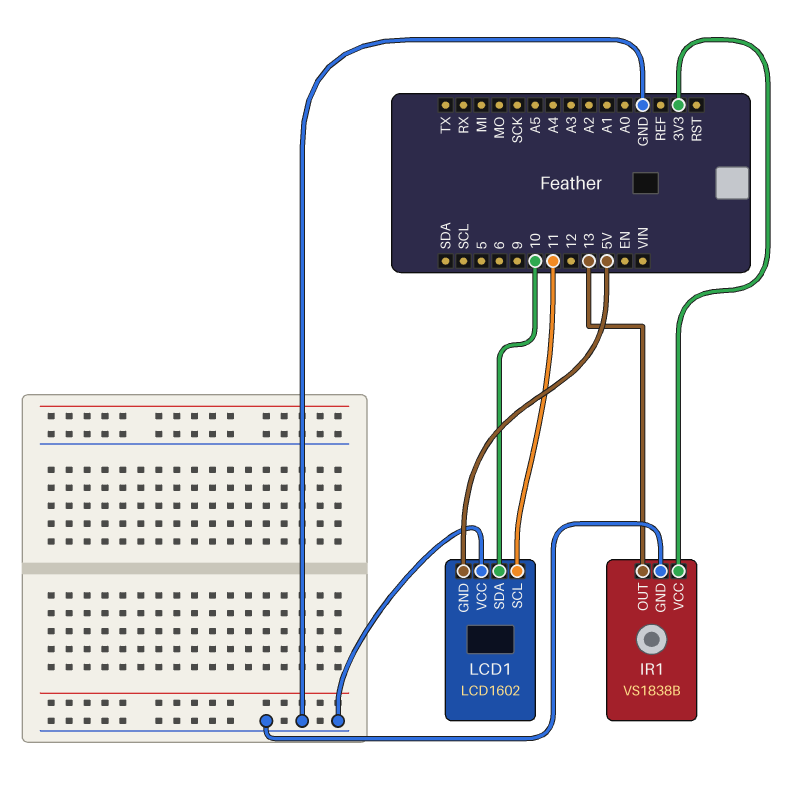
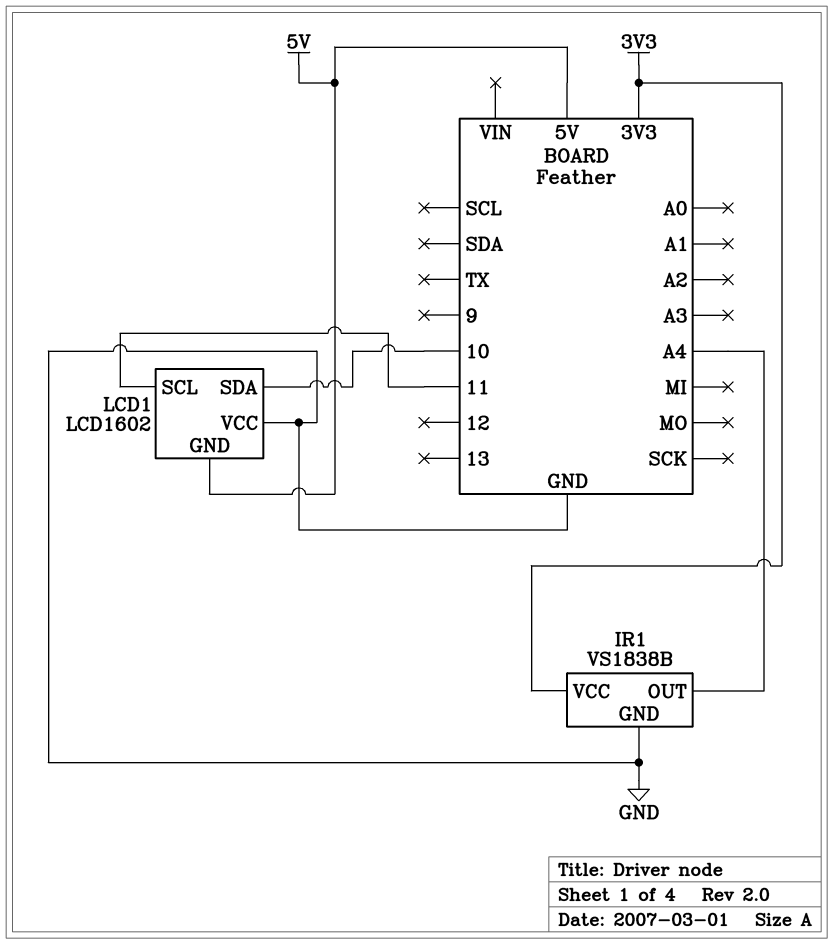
IR1 pin OUT: 13 -> A4

